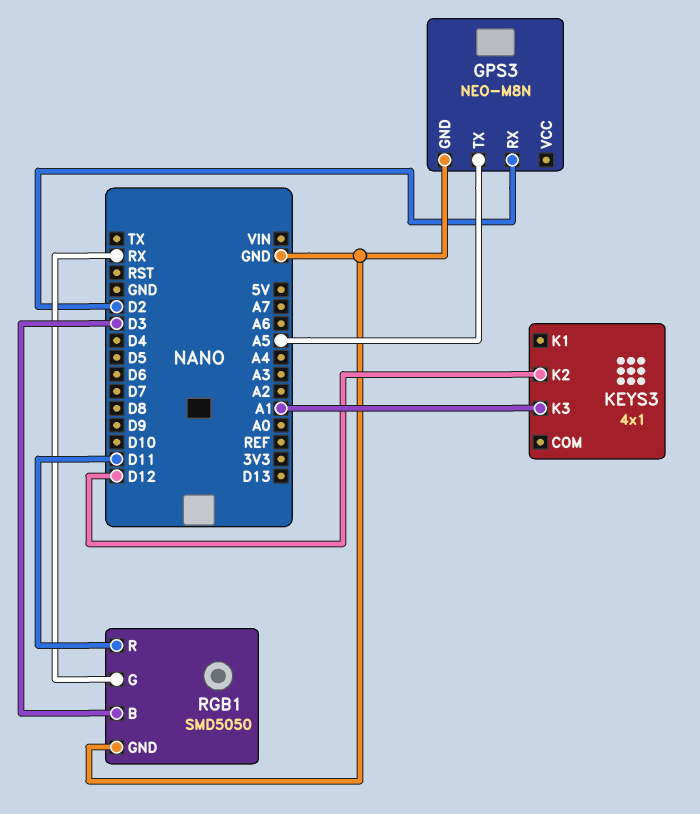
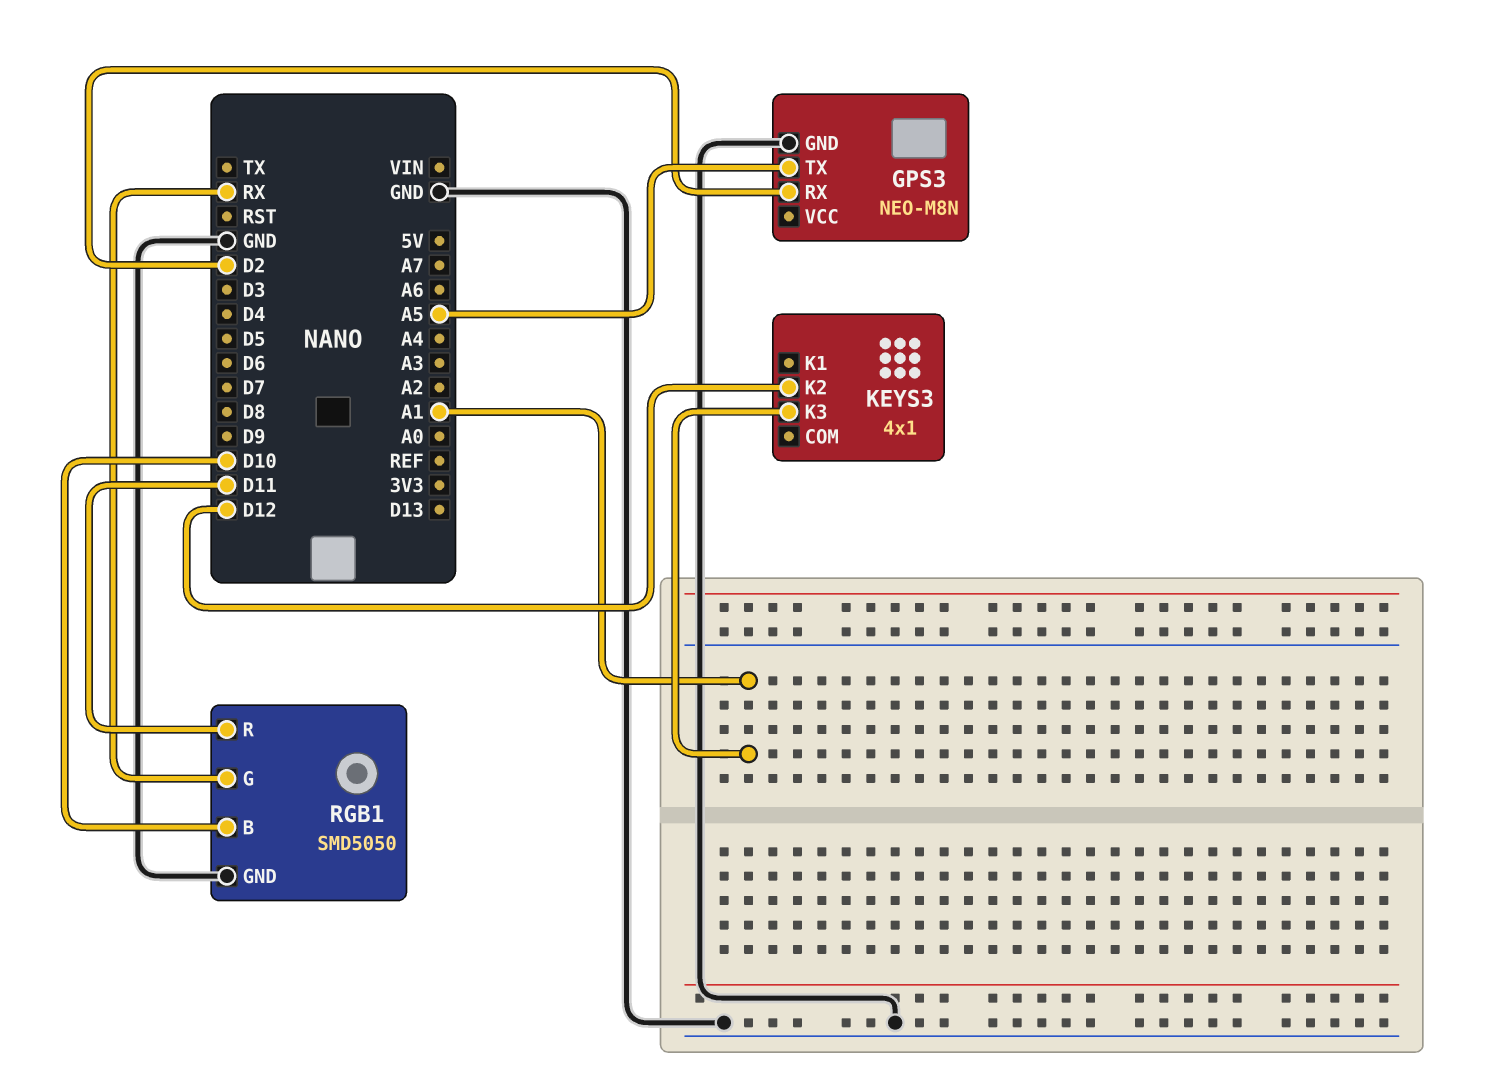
RGB1 pin B: D3 -> D10

